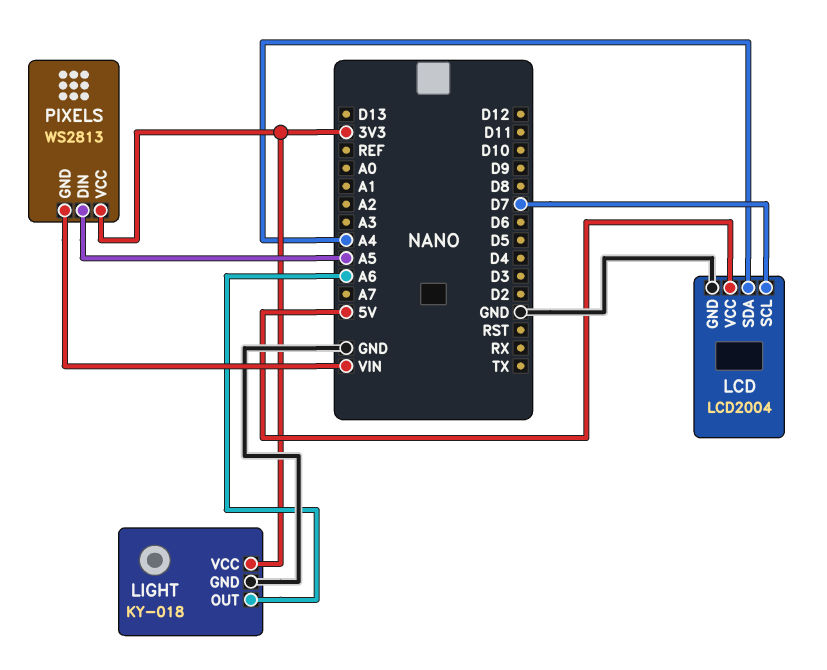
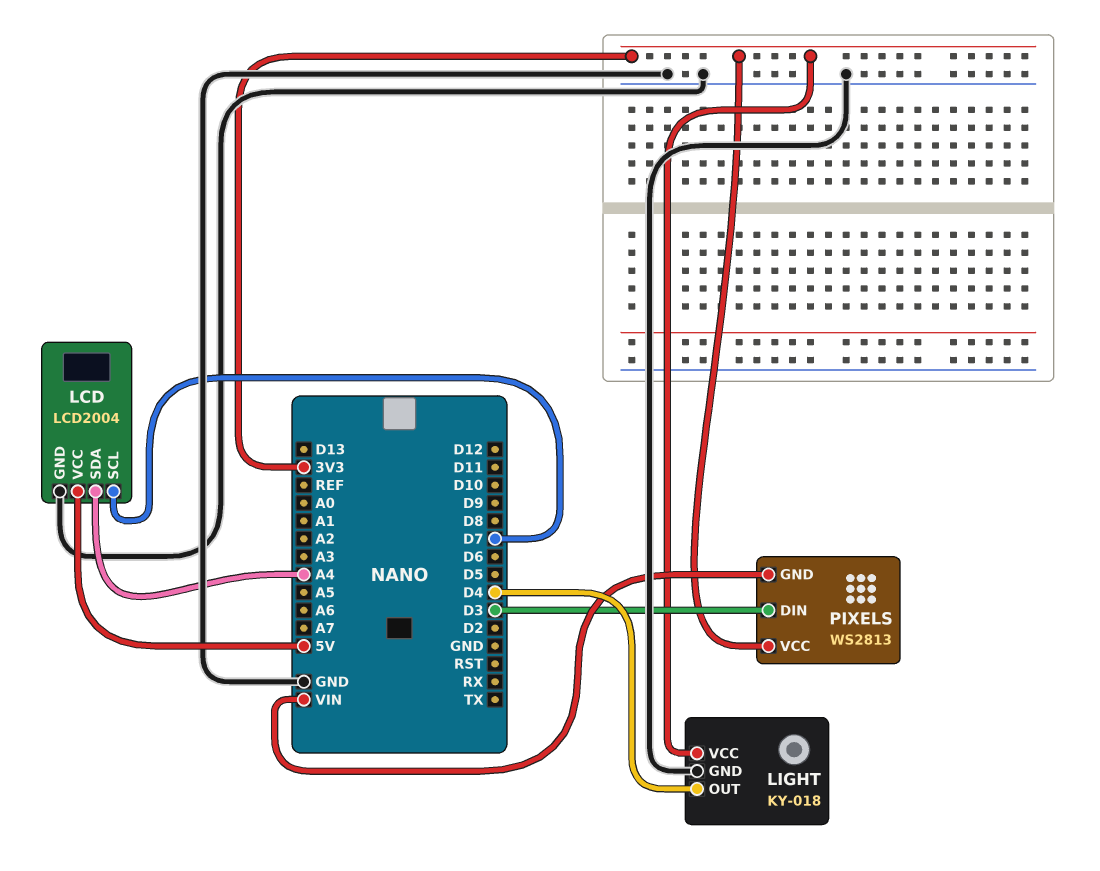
LIGHT pin OUT: A6 -> D4
PIXELS pin DIN: A5 -> D3

